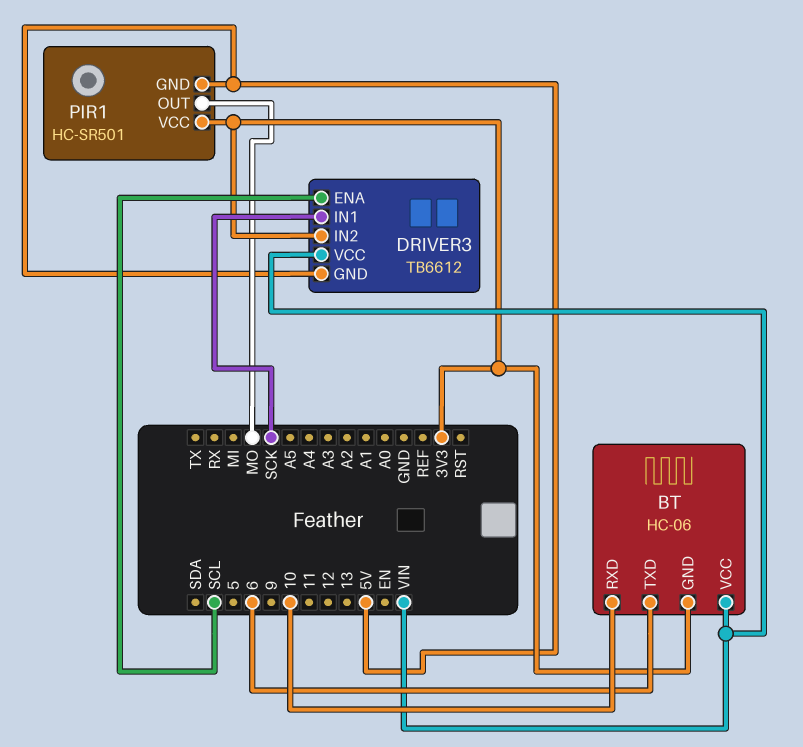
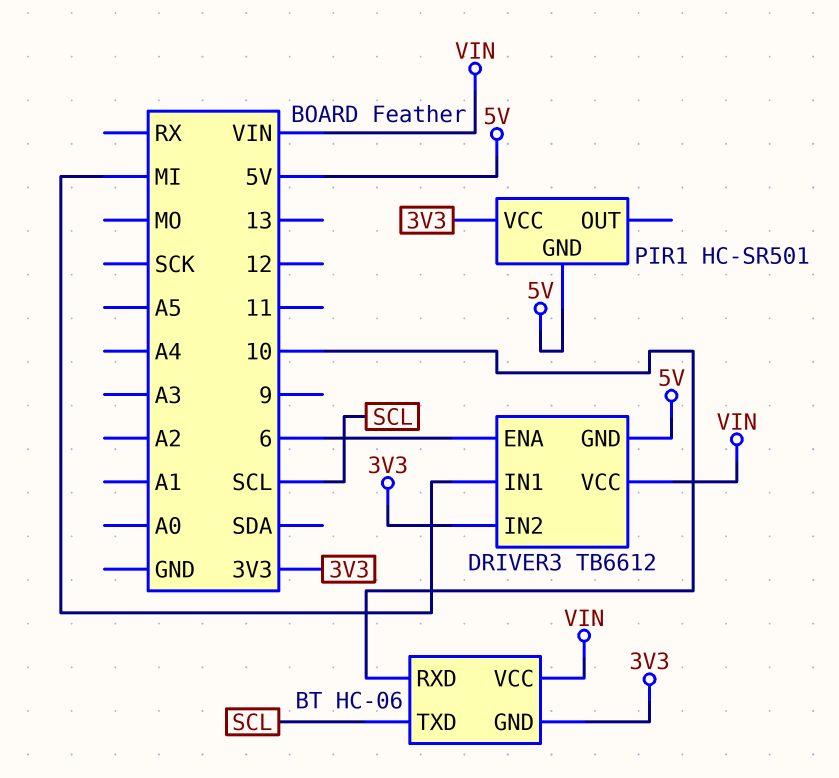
BT pin TXD: 6 -> SCL
DRIVER3 pin ENA: SCL -> 6
DRIVER3 pin IN1: SCK -> MI
PIR1 pin OUT: MO -> none

